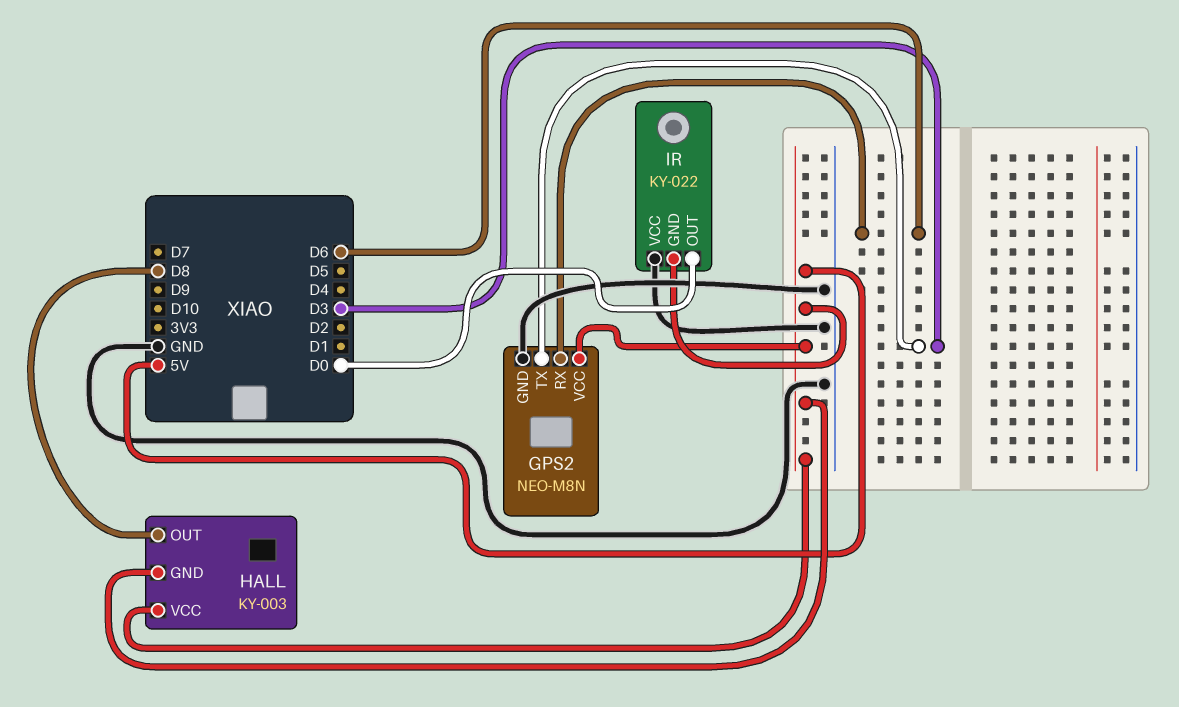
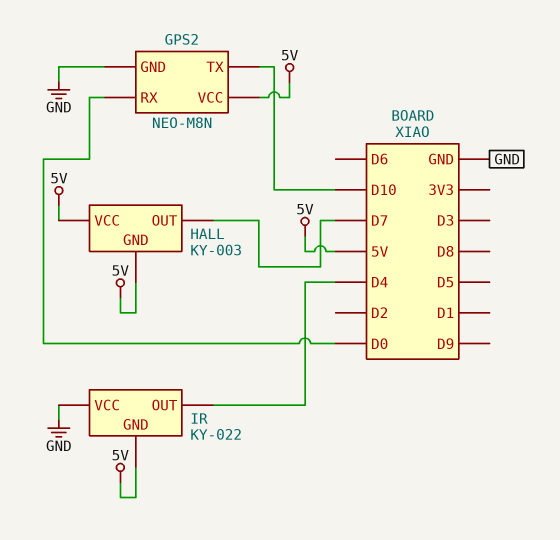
GPS2 pin RX: D6 -> D0
GPS2 pin TX: D3 -> D10
HALL pin OUT: D8 -> D7
IR pin OUT: D0 -> D4

